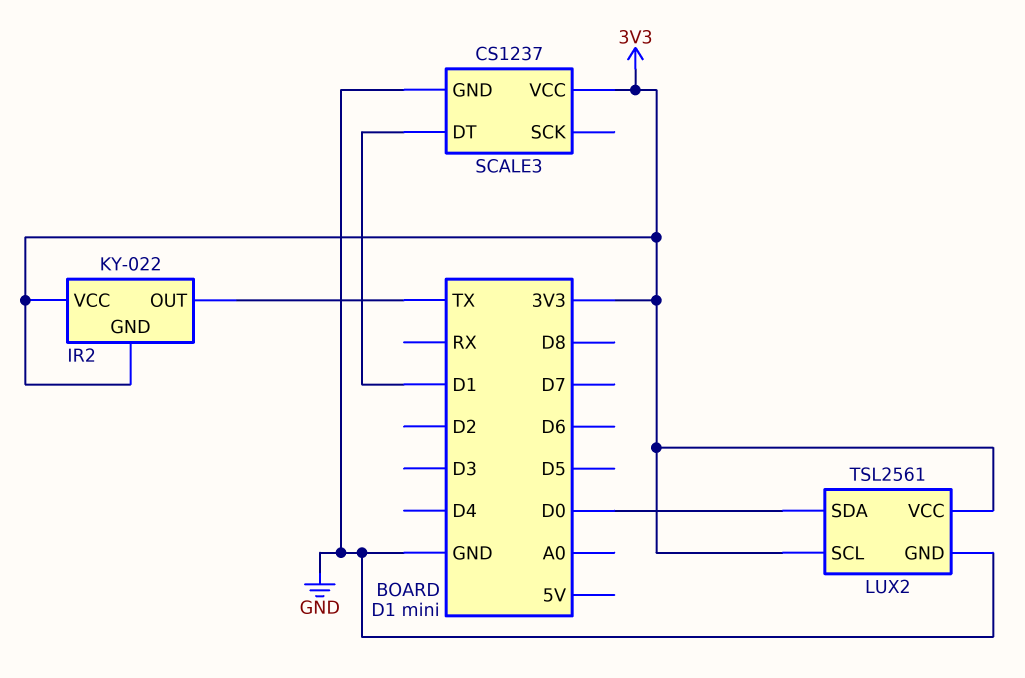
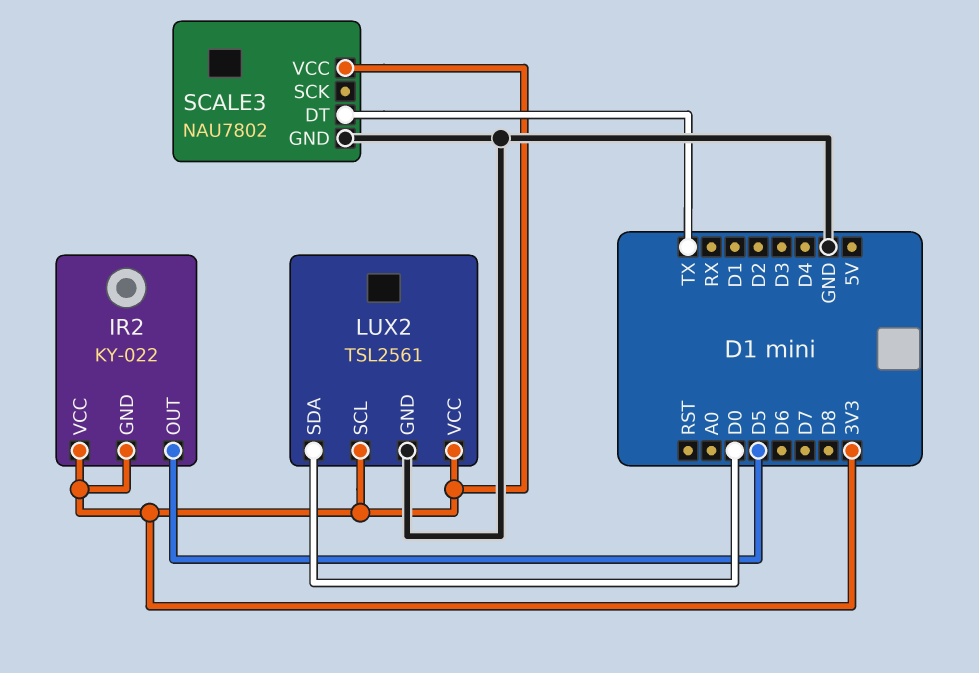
IR2 pin OUT: TX -> D5
SCALE3: CS1237 -> NAU7802
SCALE3 pin DT: D1 -> TX

